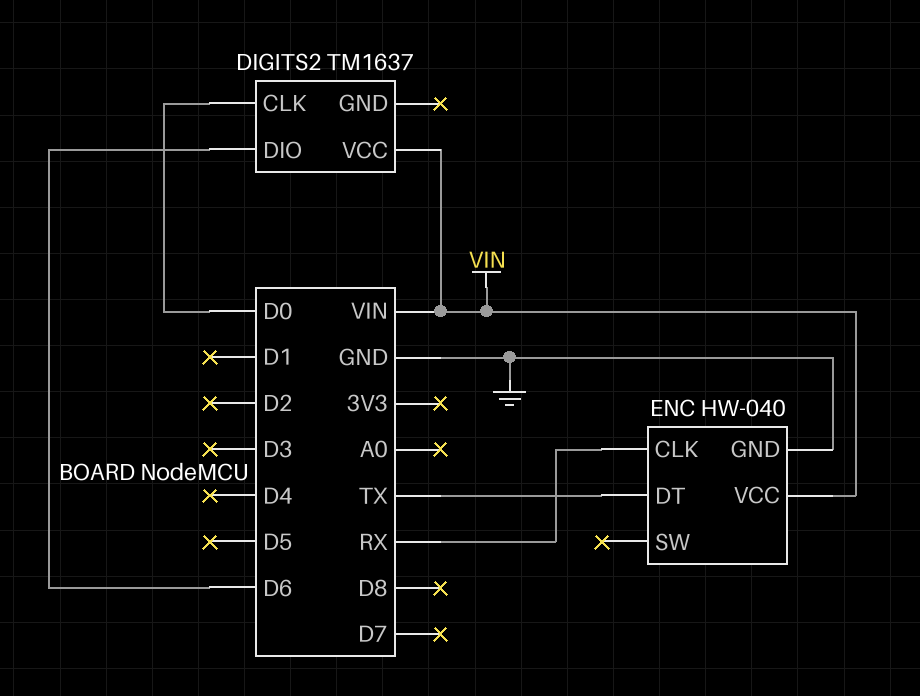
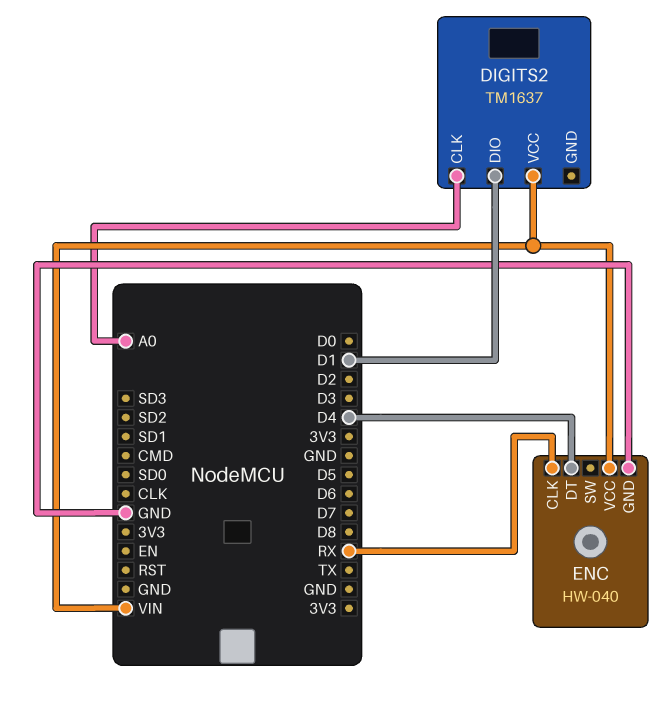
DIGITS2 pin CLK: D0 -> A0
DIGITS2 pin DIO: D6 -> D1
ENC pin DT: TX -> D4

